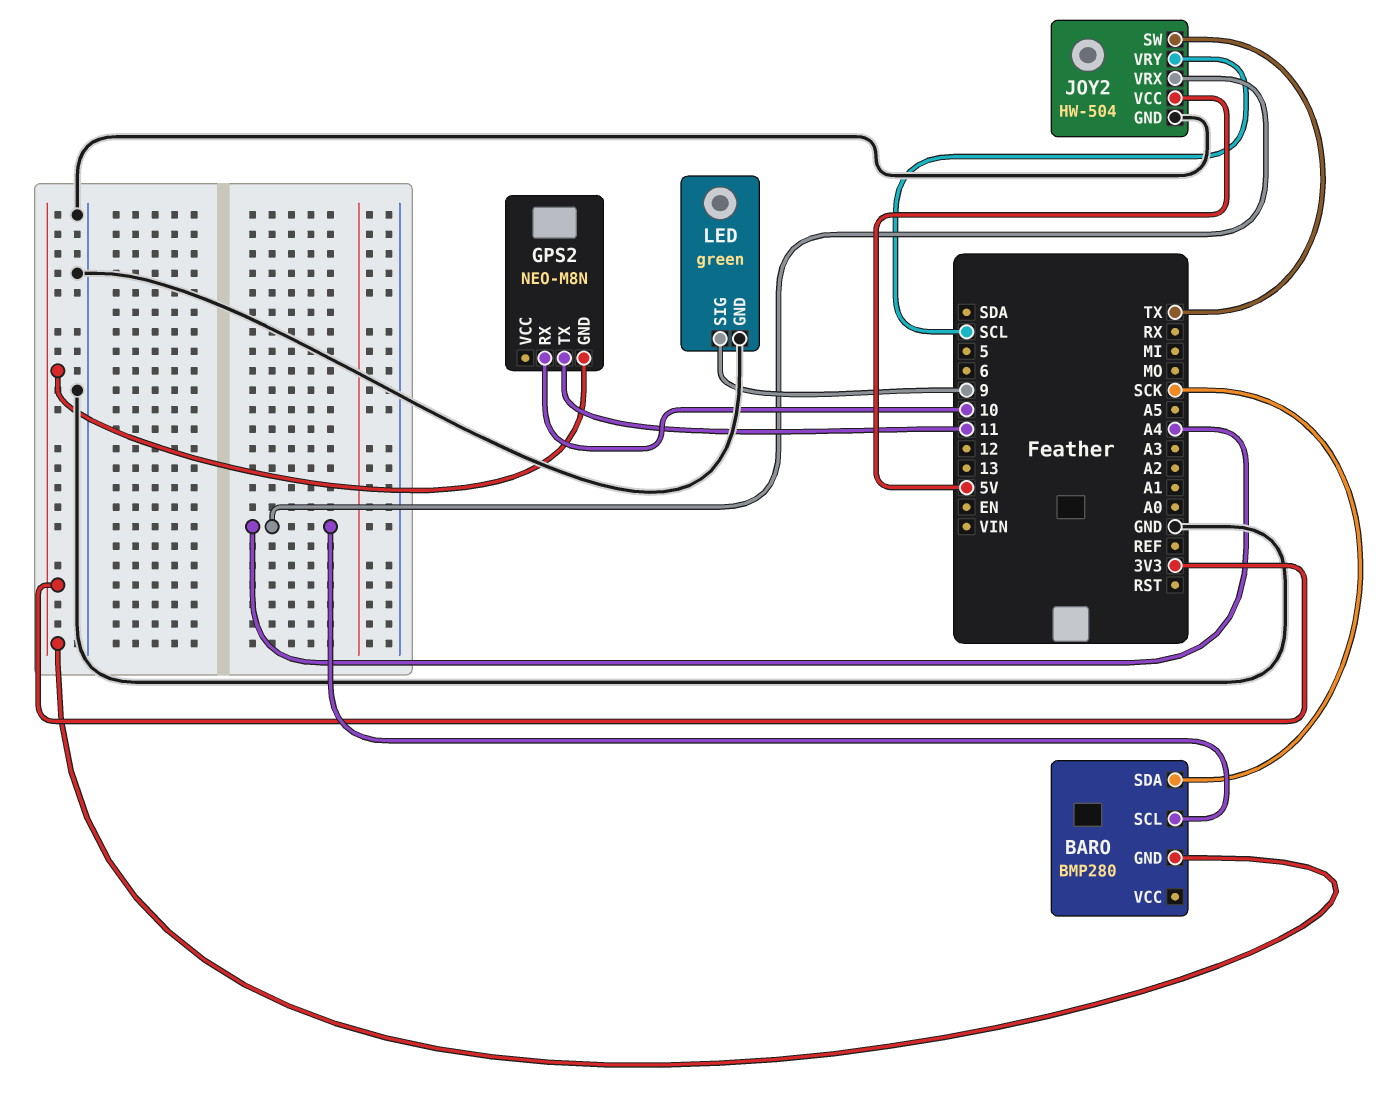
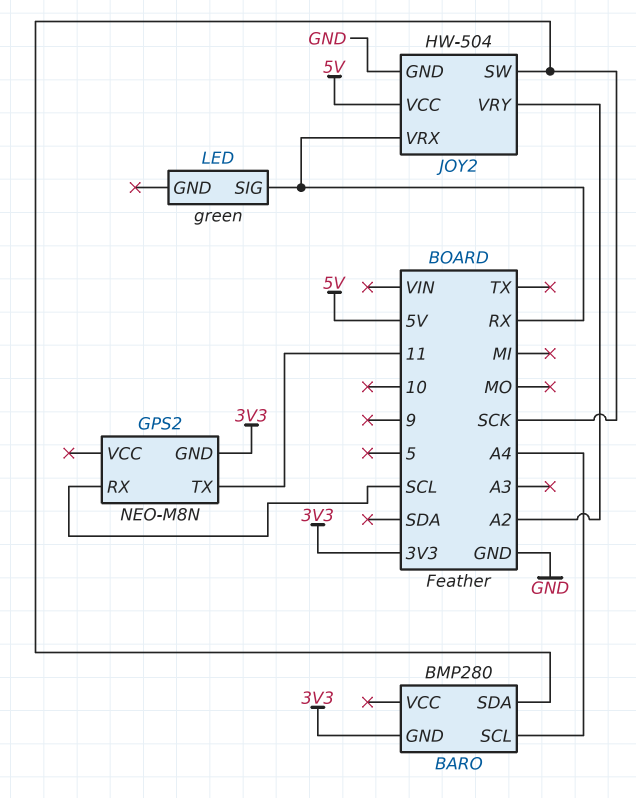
GPS2 pin RX: 10 -> SCL
JOY2 pin SW: TX -> SCK
JOY2 pin VRX: A4 -> RX
JOY2 pin VRY: SCL -> A2
LED pin GND: GND -> none
LED pin SIG: 9 -> RX

